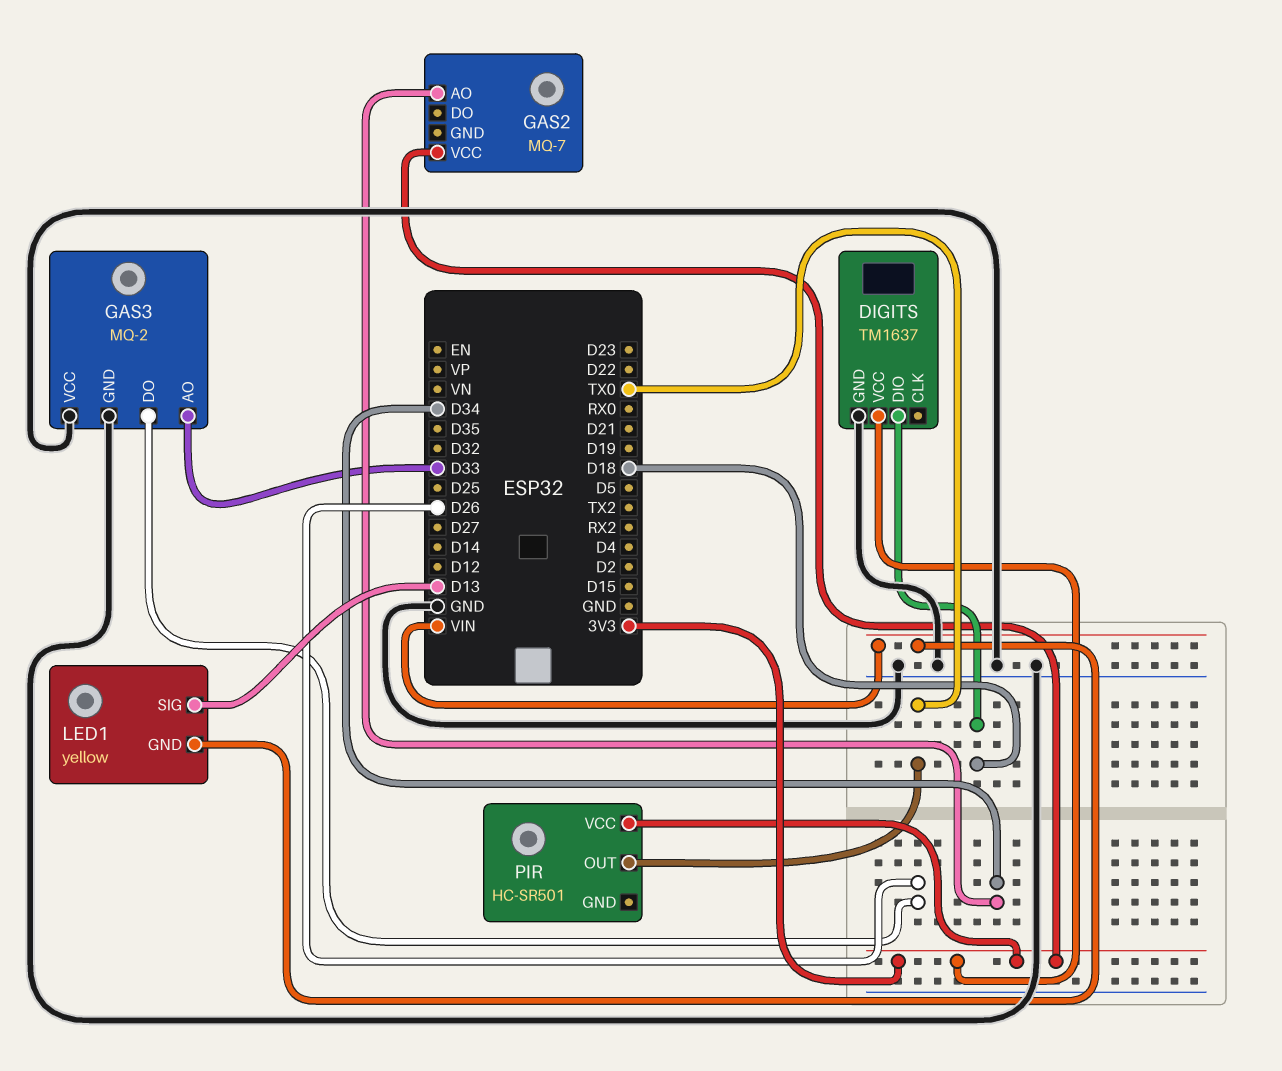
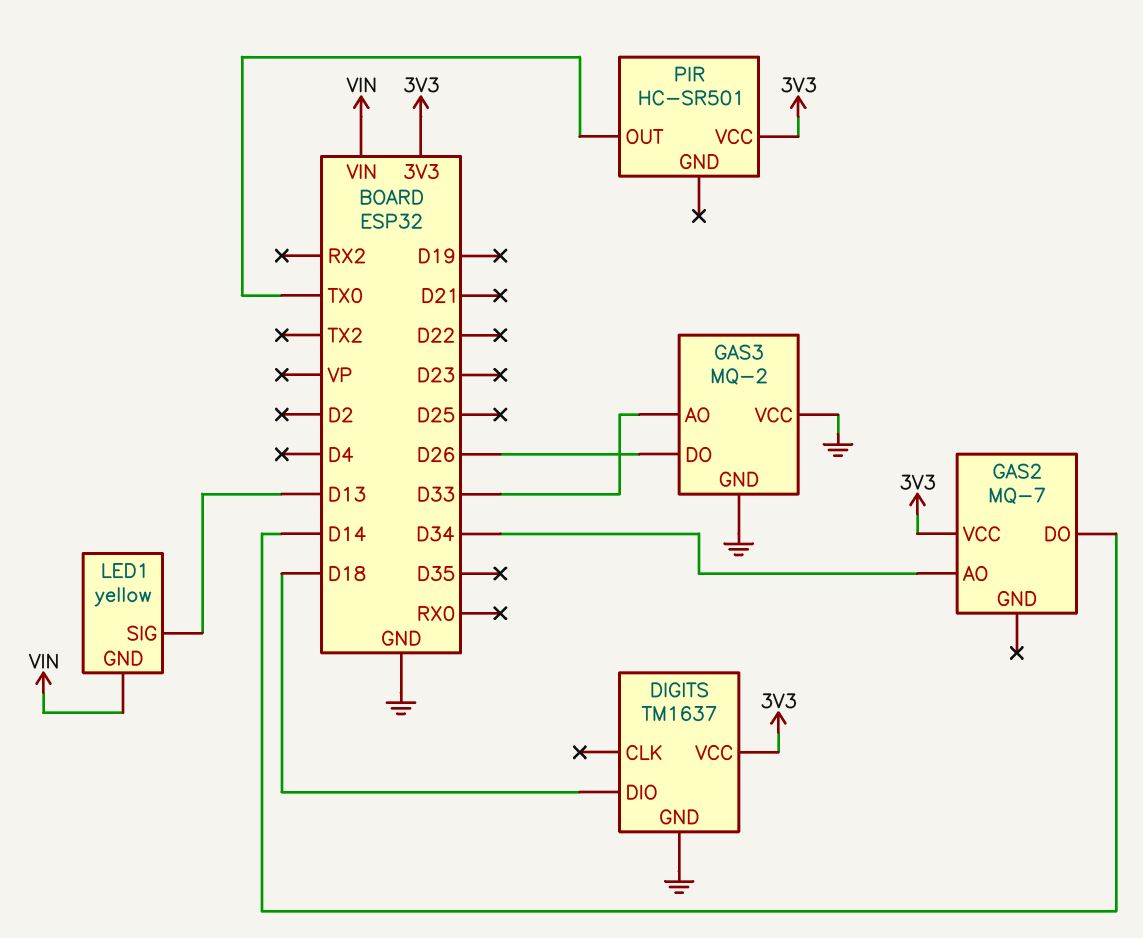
GAS2 pin DO: none -> D14

